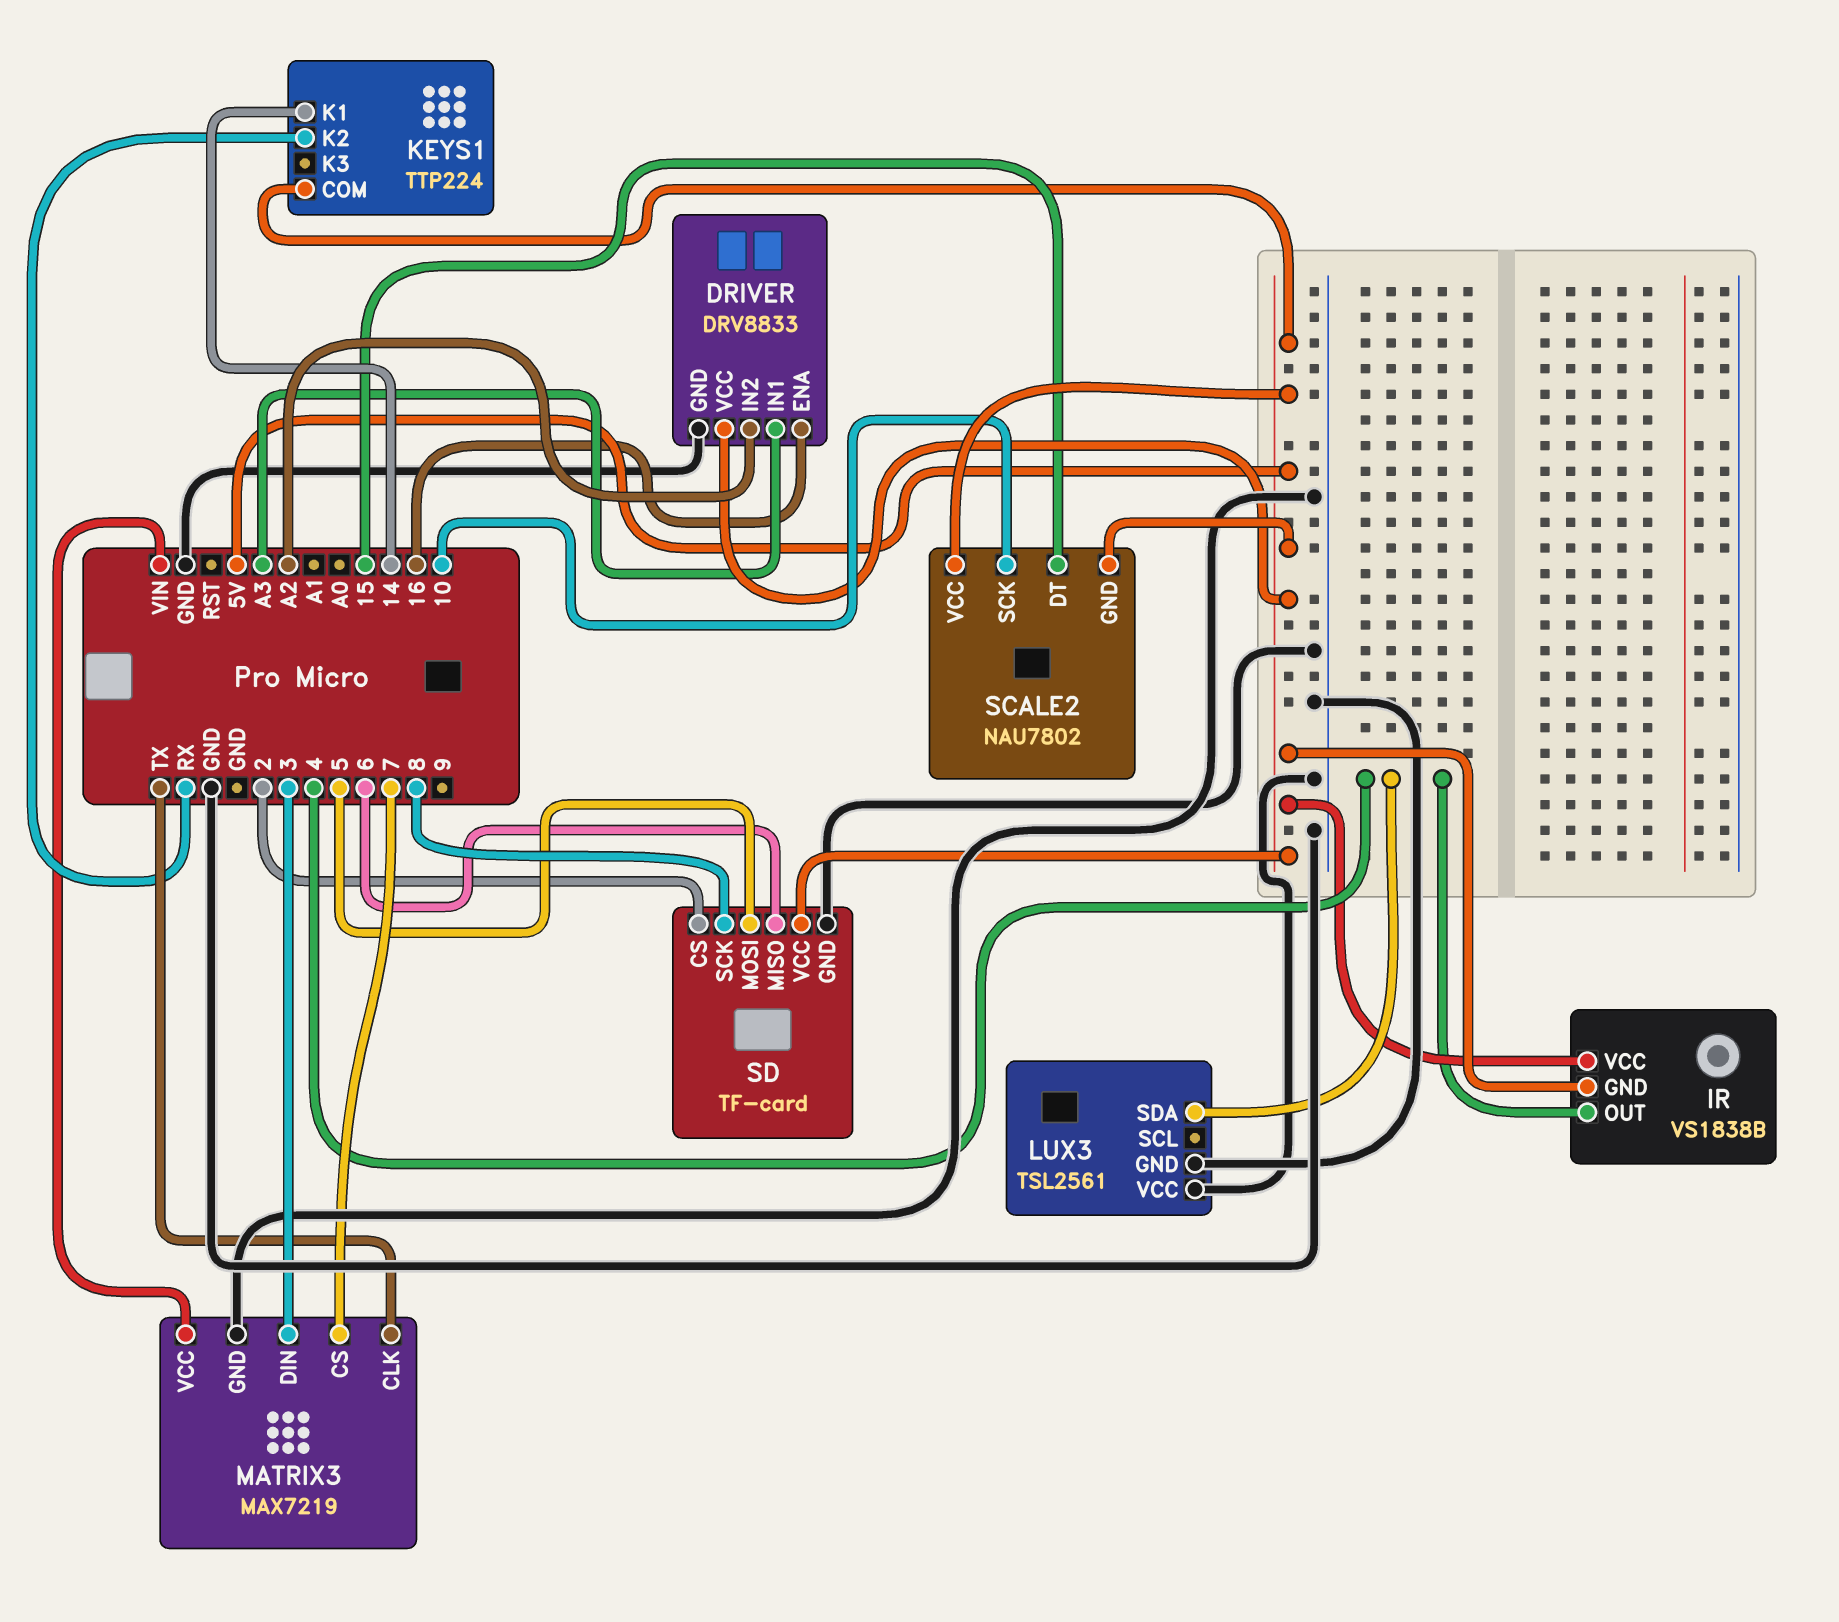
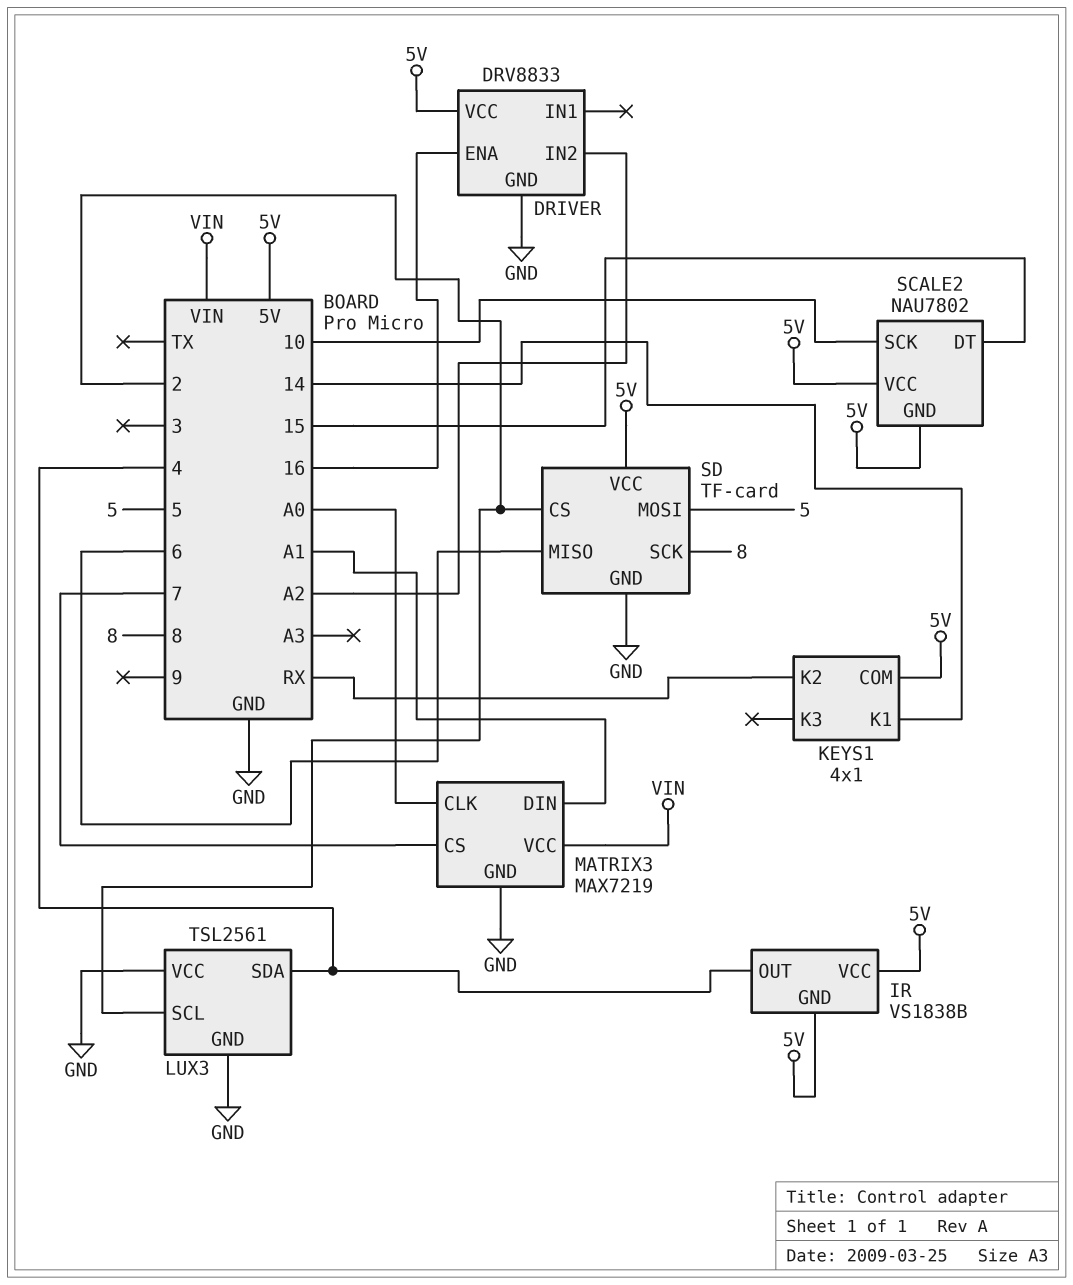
DRIVER pin IN1: A3 -> none
KEYS1: TTP224 -> 4x1
LUX3 pin SCL: none -> 2
MATRIX3 pin CLK: TX -> A0
MATRIX3 pin DIN: 3 -> A1

